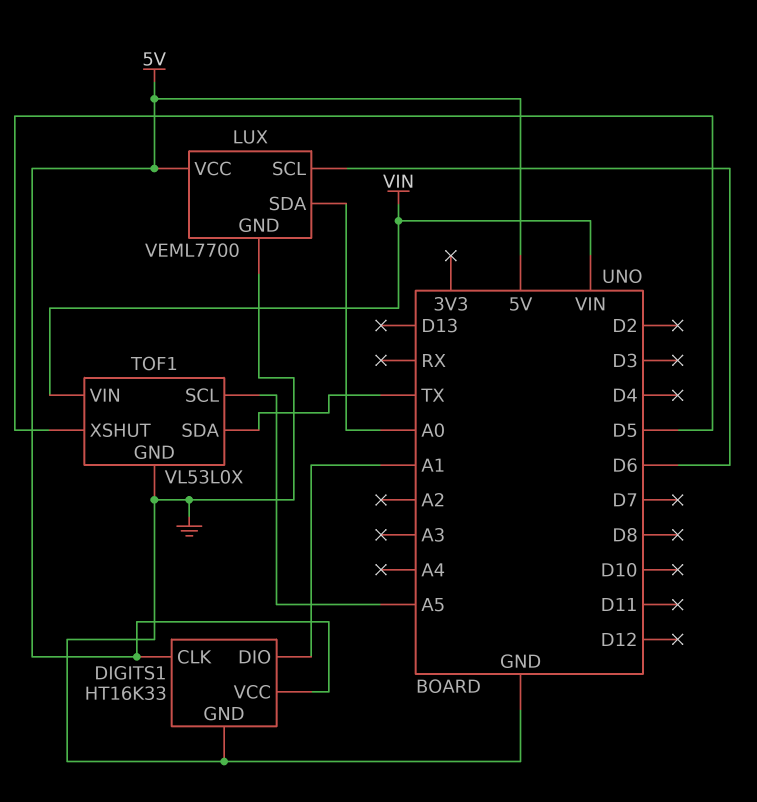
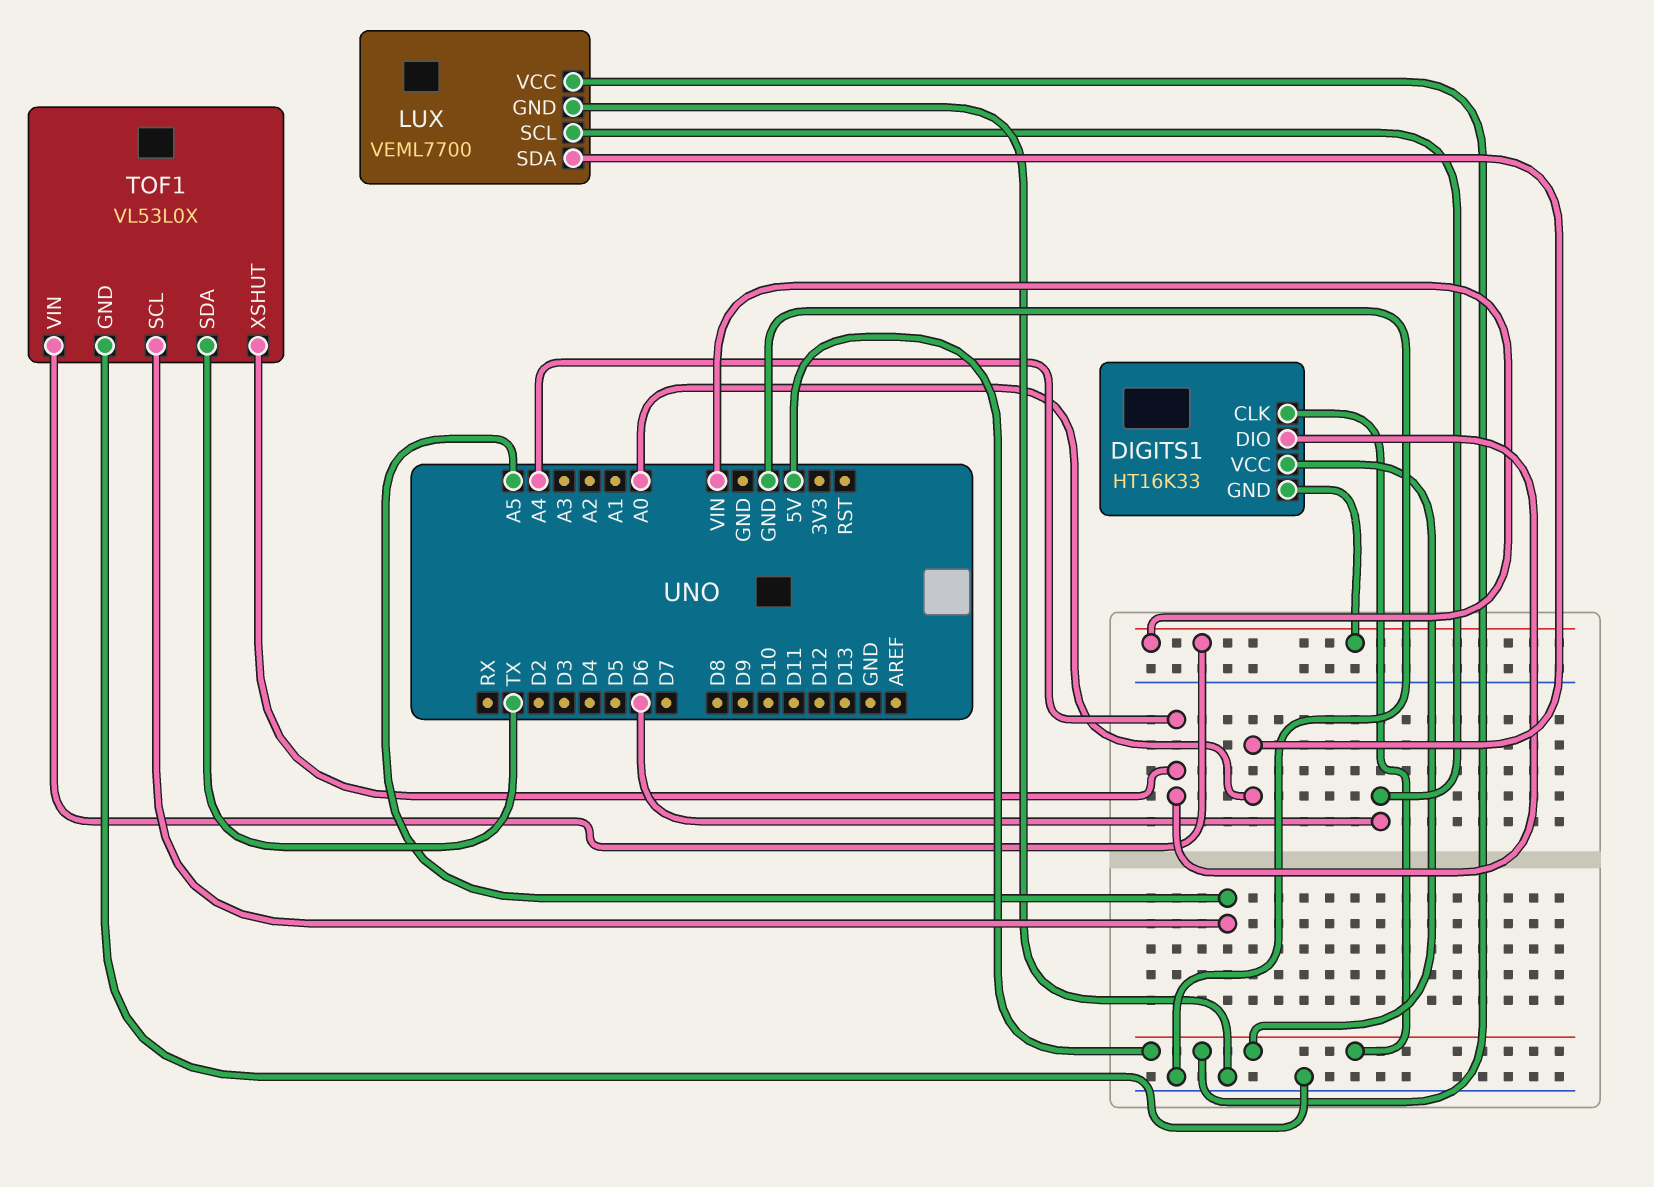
DIGITS1 pin DIO: A1 -> A4
DIGITS1 pin GND: GND -> VIN
TOF1 pin XSHUT: D5 -> A4

